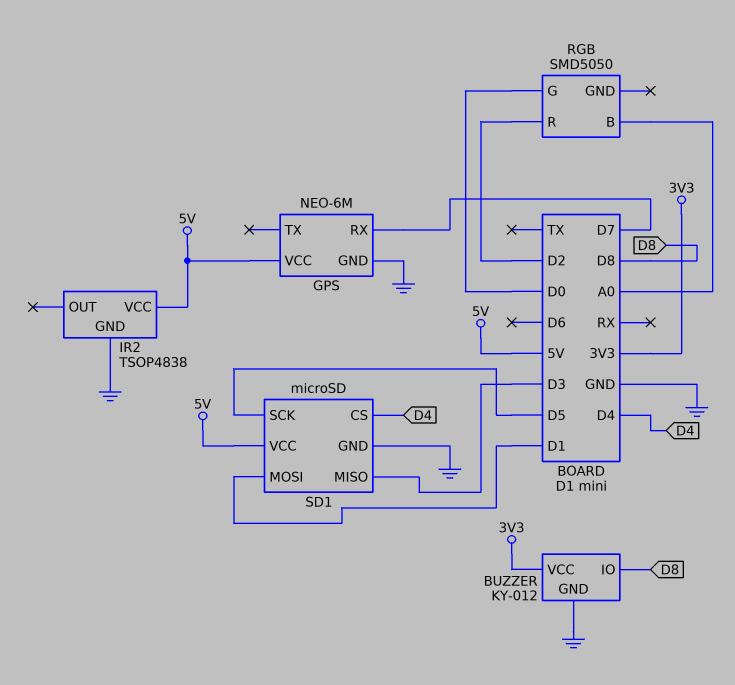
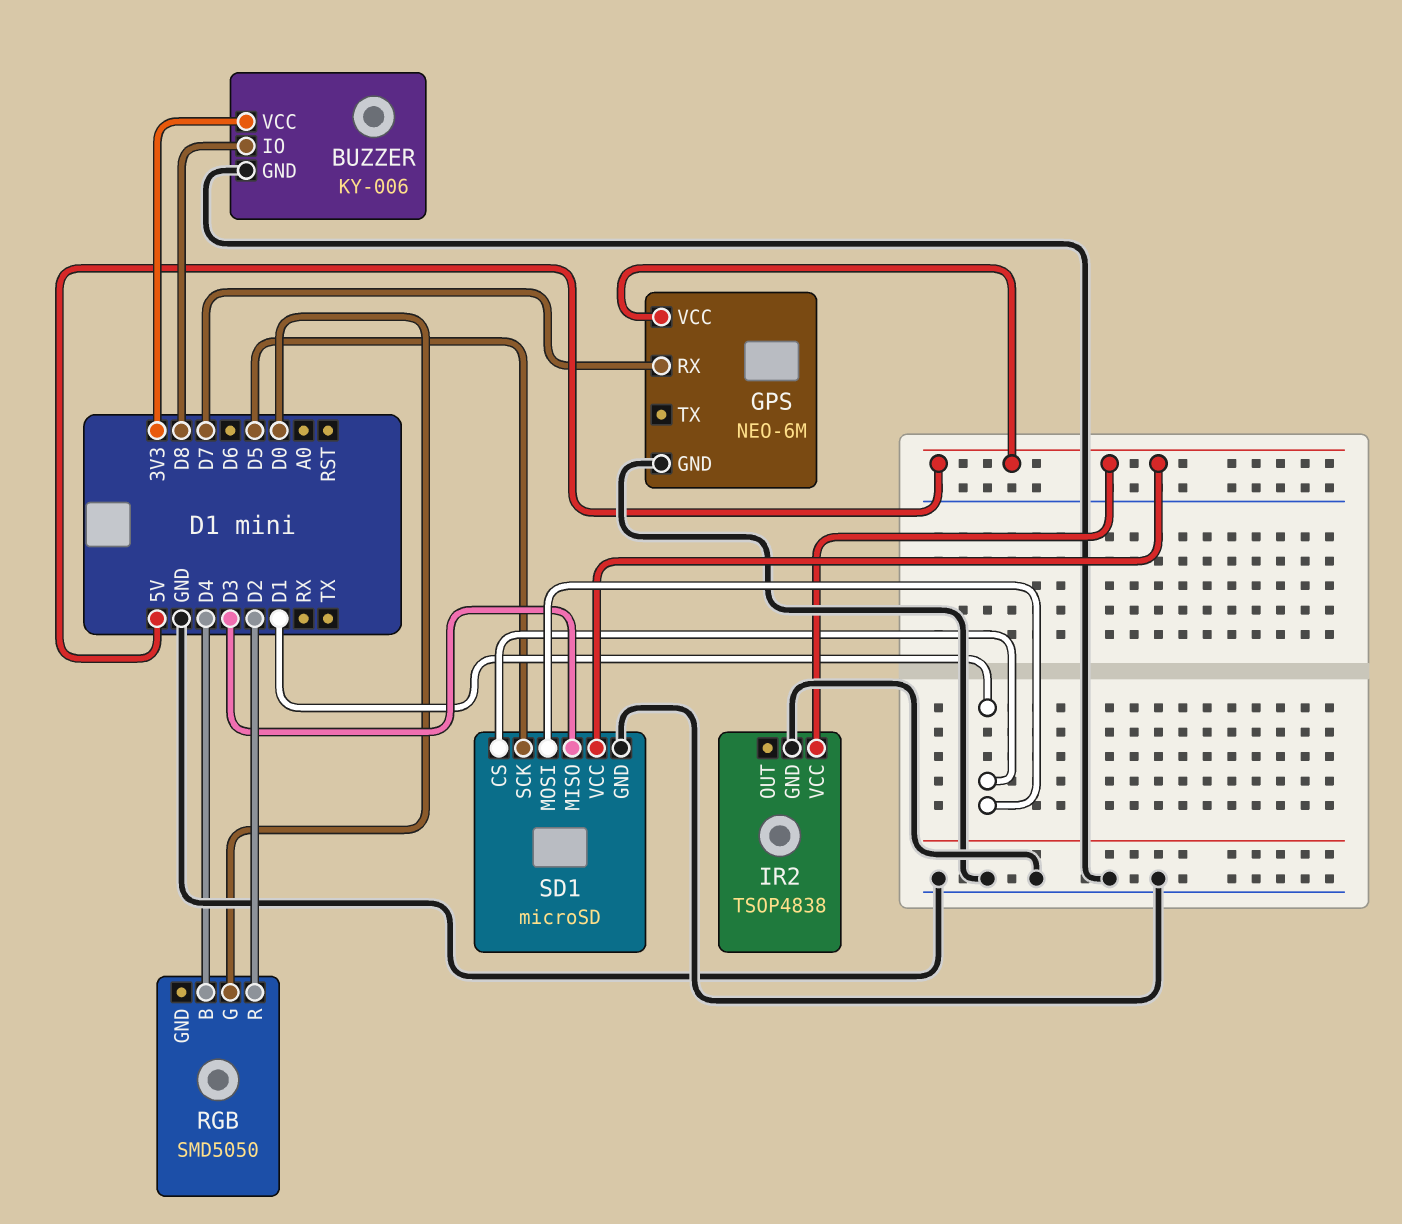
BUZZER: KY-012 -> KY-006
RGB pin B: A0 -> D4
SD1 pin CS: D4 -> D1

